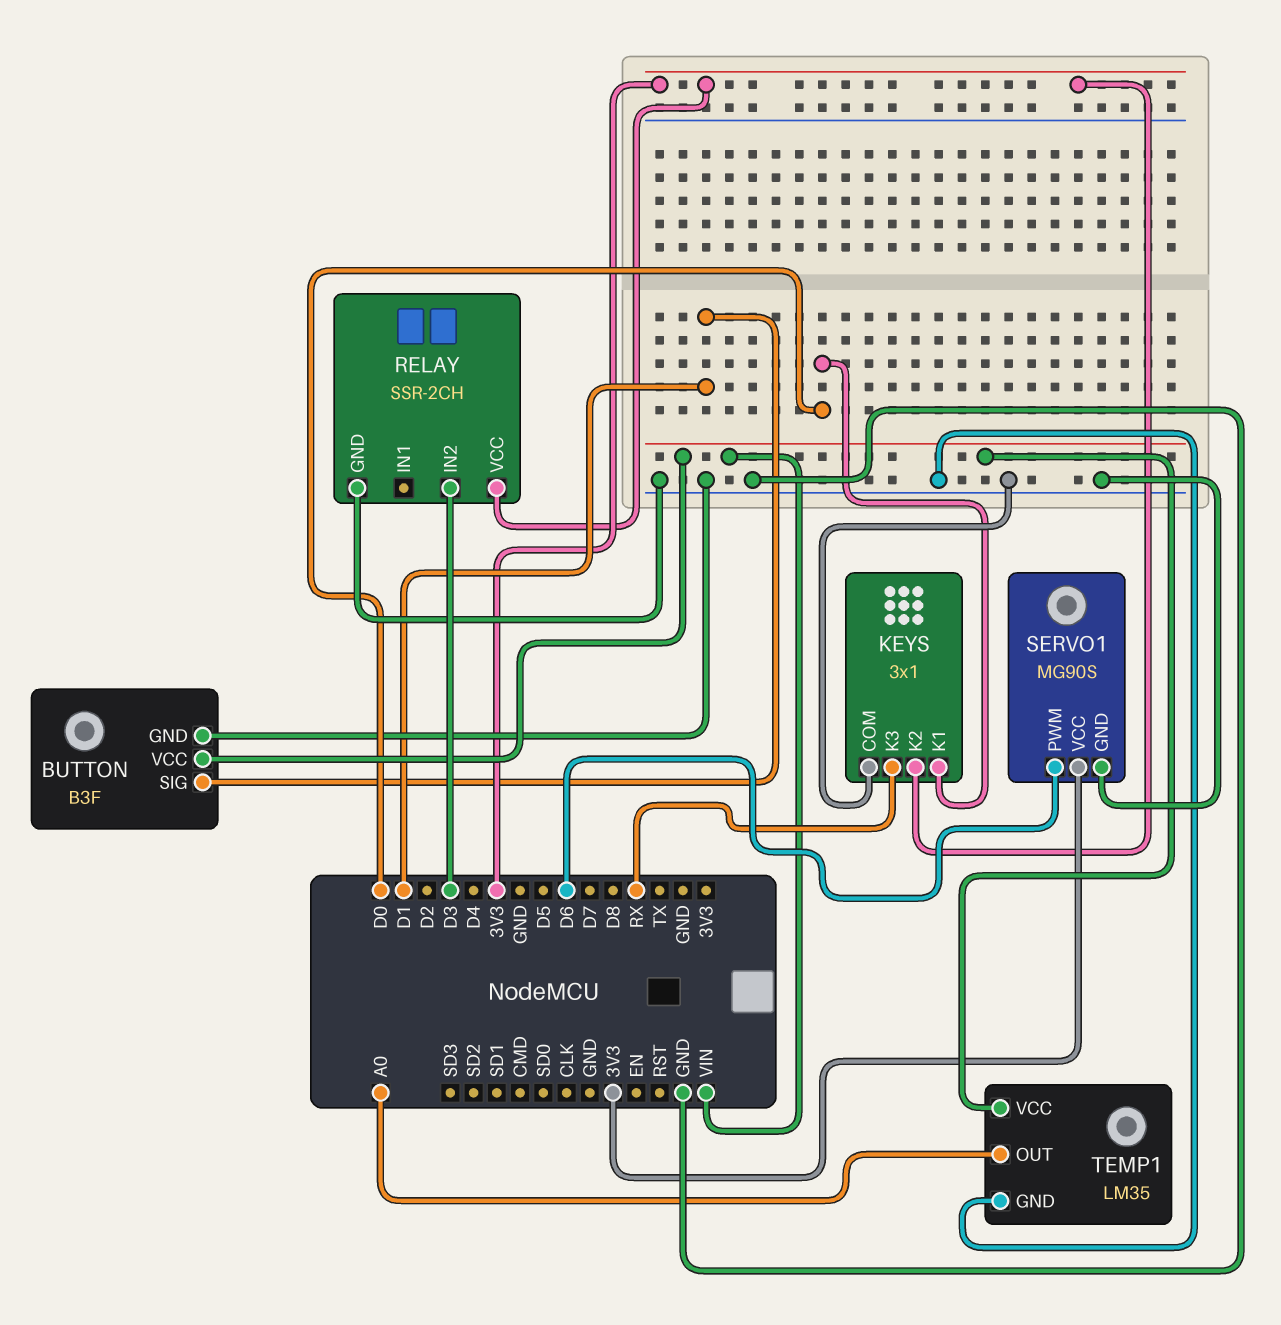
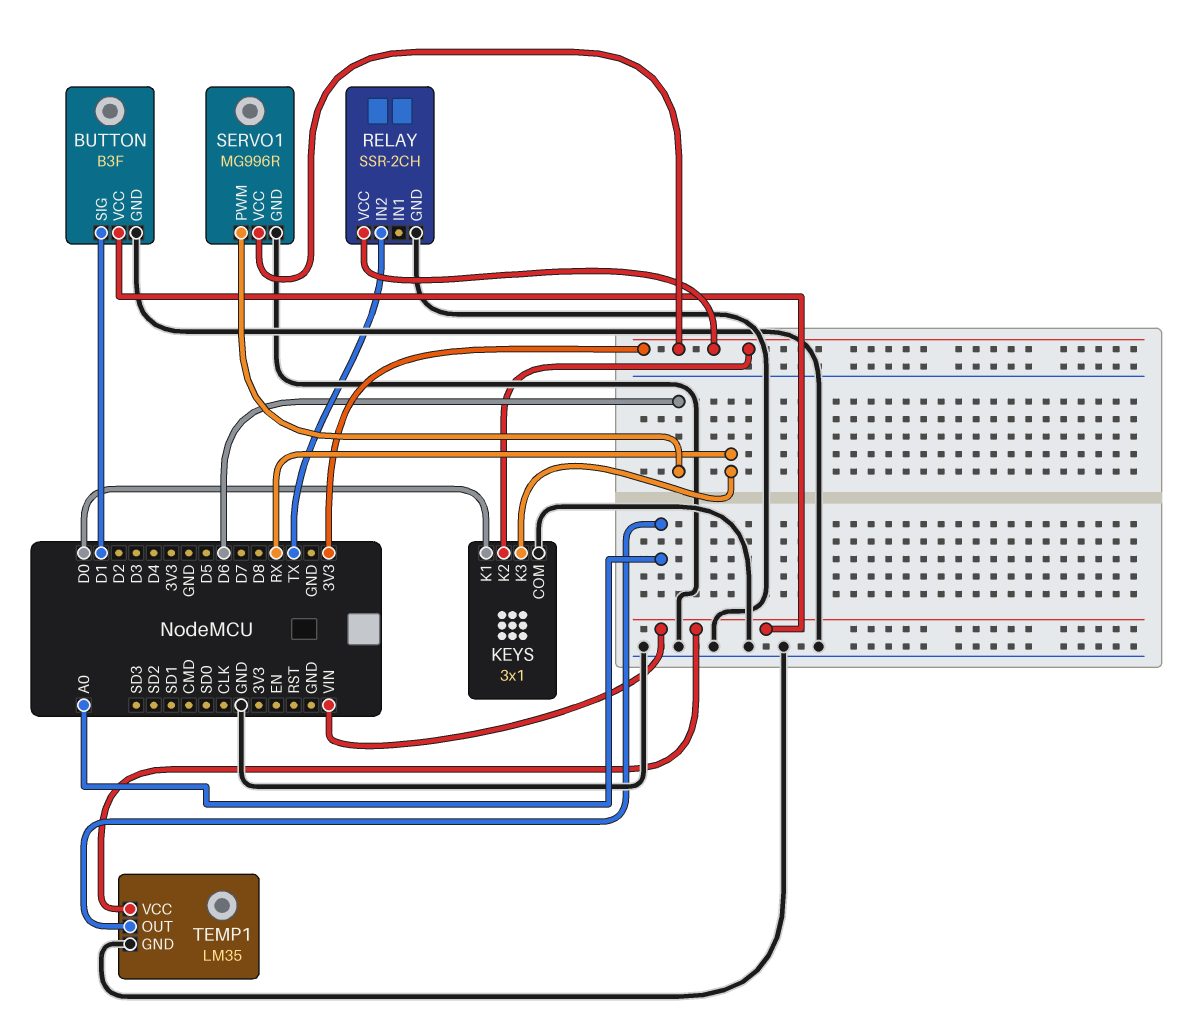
RELAY pin IN2: D3 -> TX
SERVO1: MG90S -> MG996R

